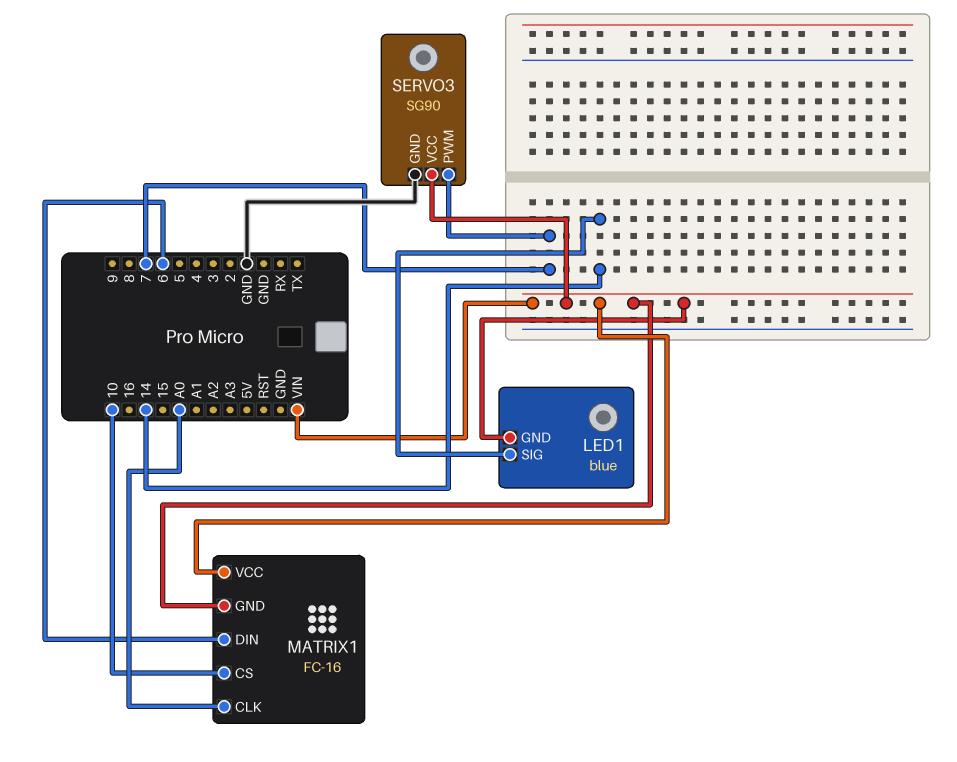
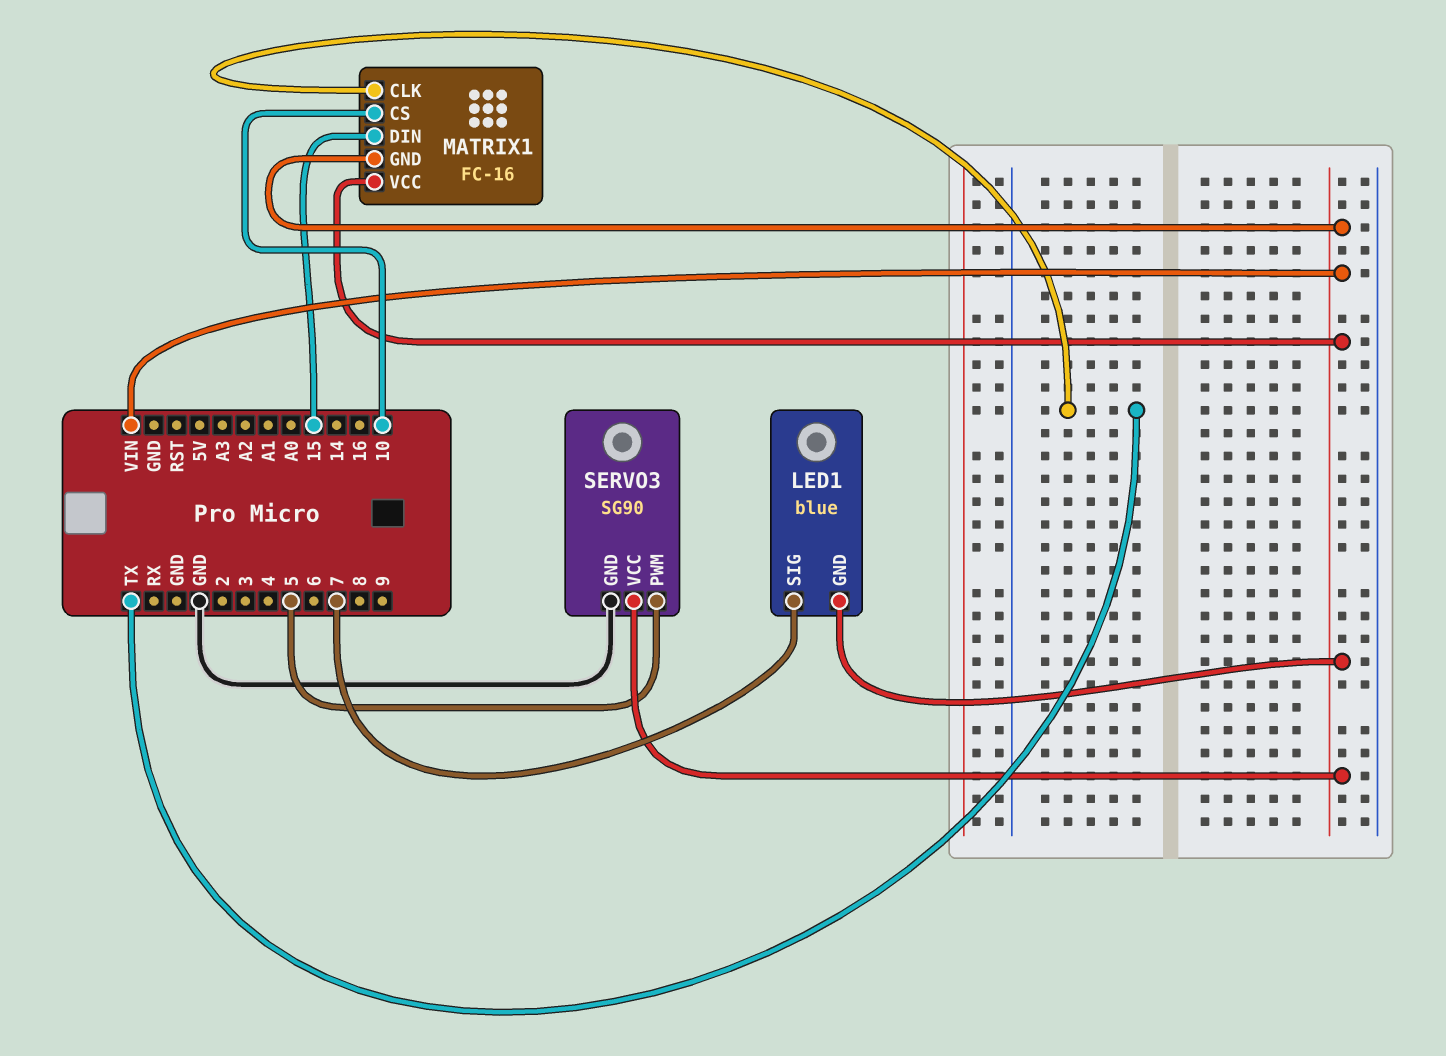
LED1 pin SIG: 14 -> 7
MATRIX1 pin CLK: A0 -> TX
MATRIX1 pin DIN: 6 -> 15
SERVO3 pin PWM: 7 -> 5

